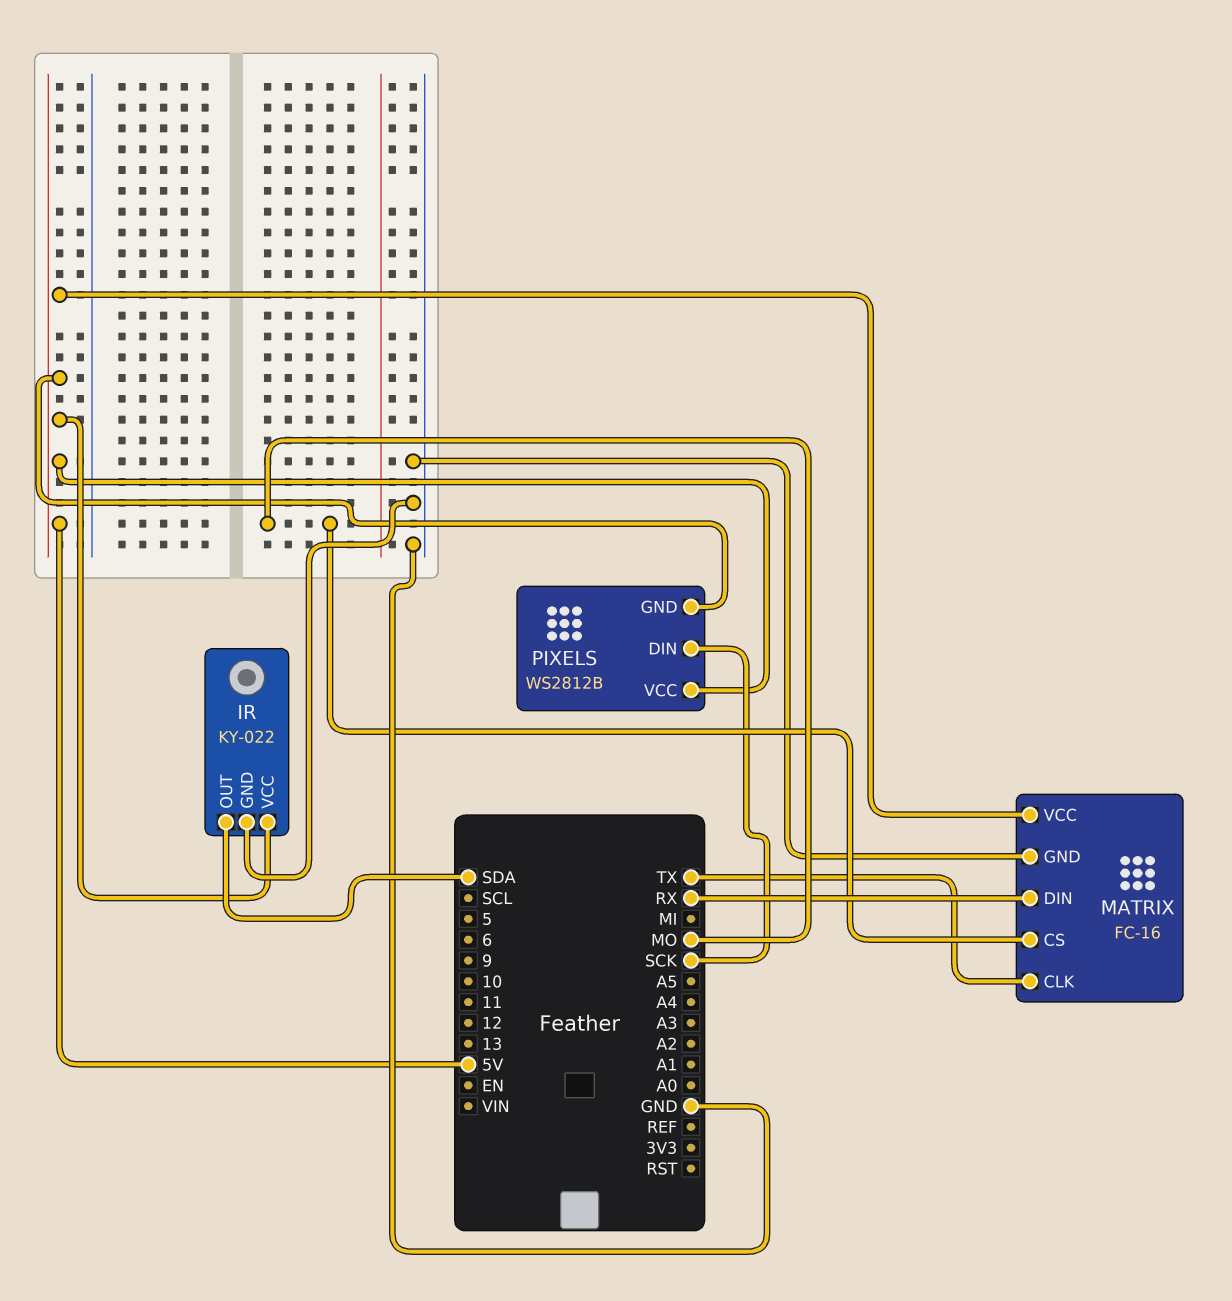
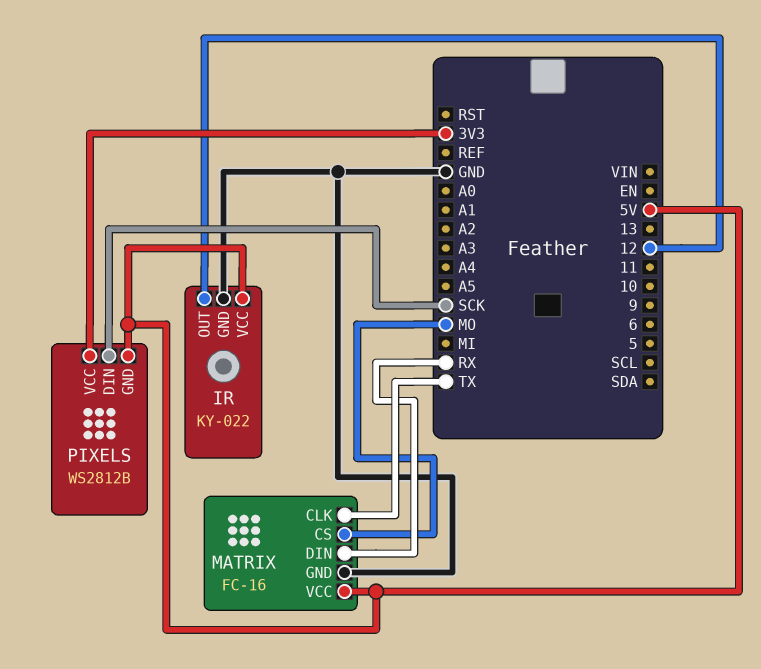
IR pin OUT: SDA -> 12
PIXELS pin VCC: 5V -> 3V3

